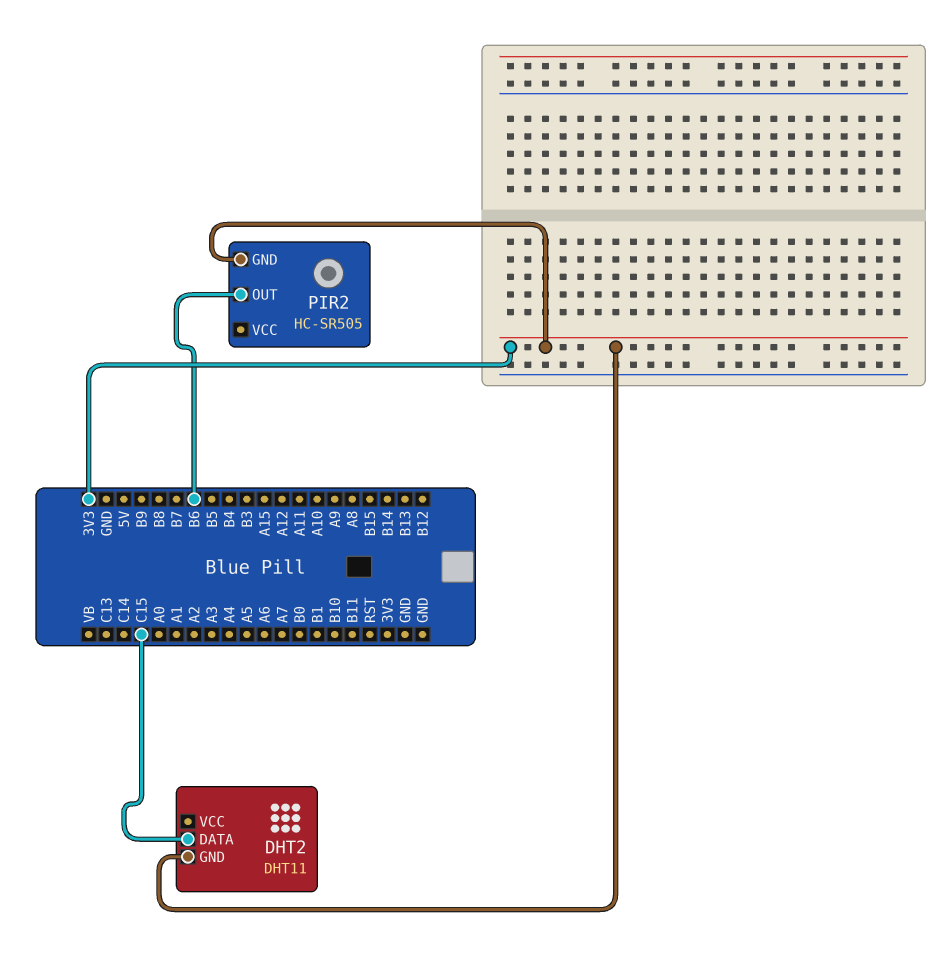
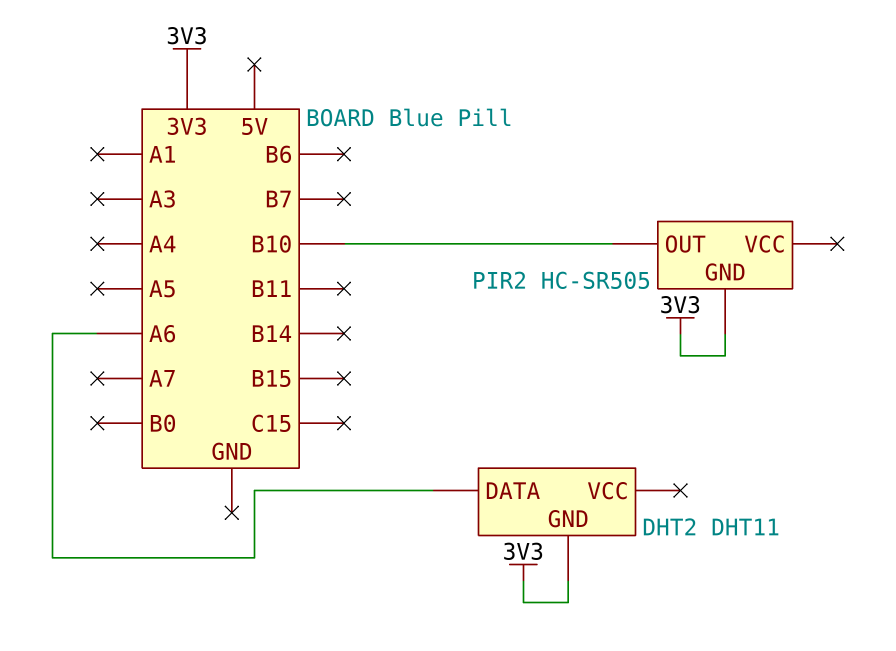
DHT2 pin DATA: C15 -> A6
PIR2 pin OUT: B6 -> B10

